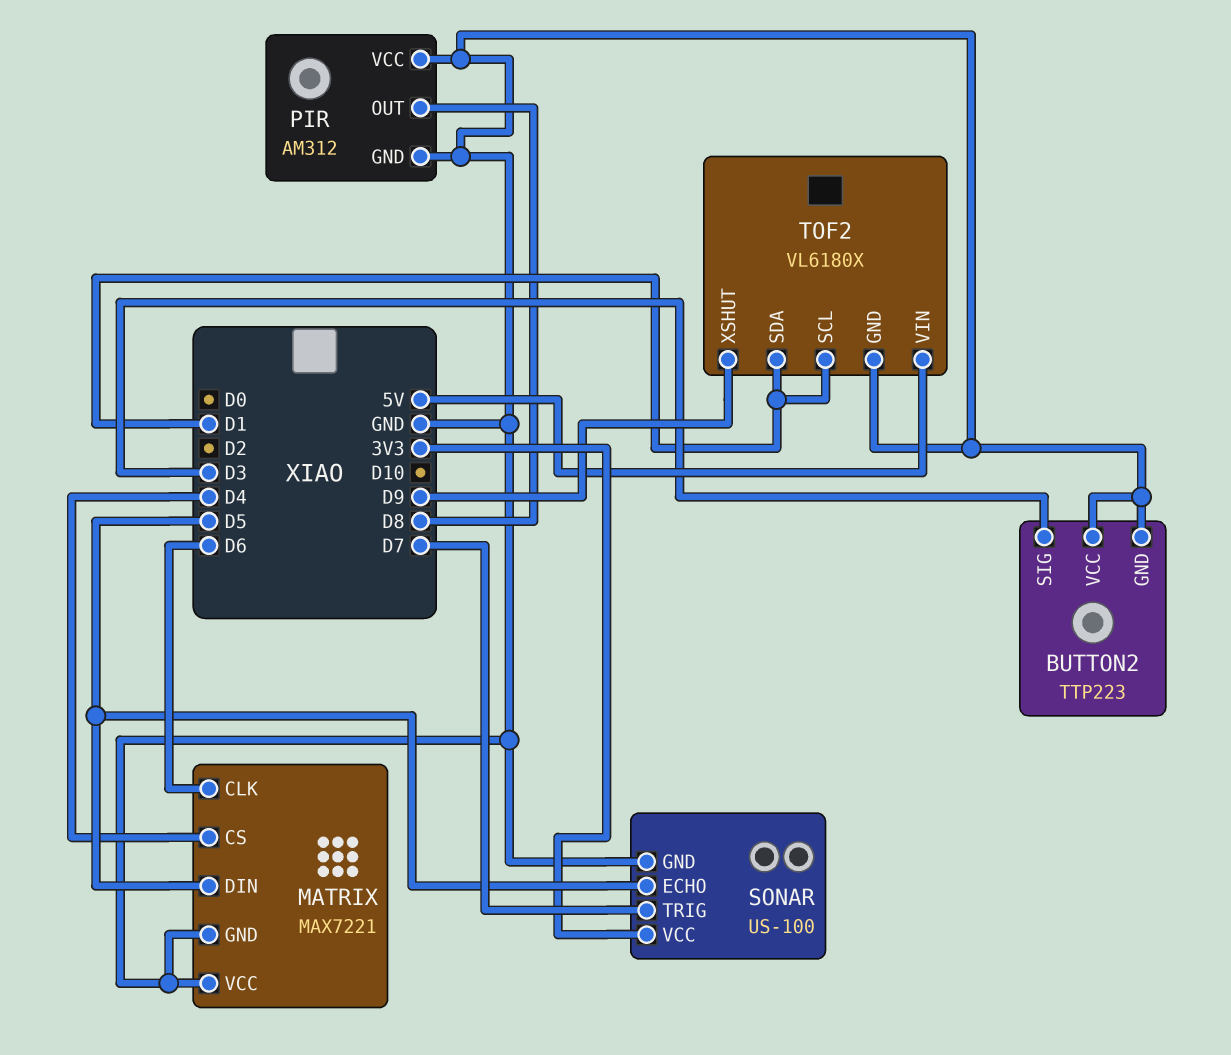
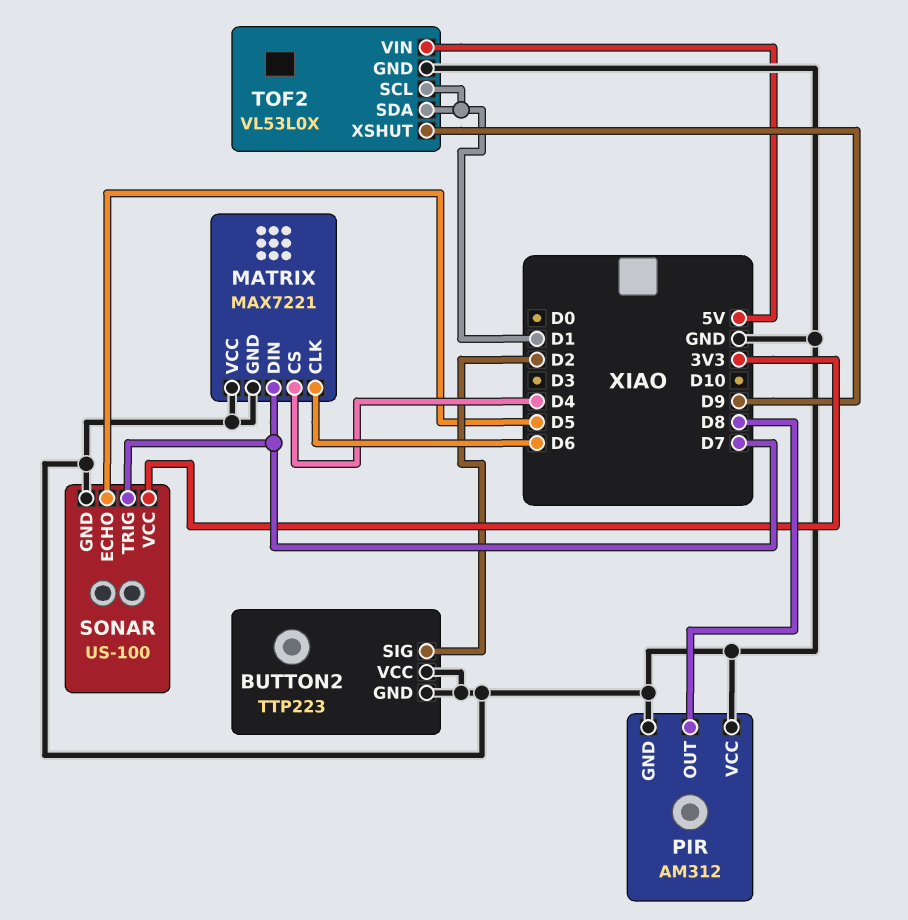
BUTTON2 pin SIG: D3 -> D2
MATRIX pin DIN: D5 -> D7
TOF2: VL6180X -> VL53L0X

